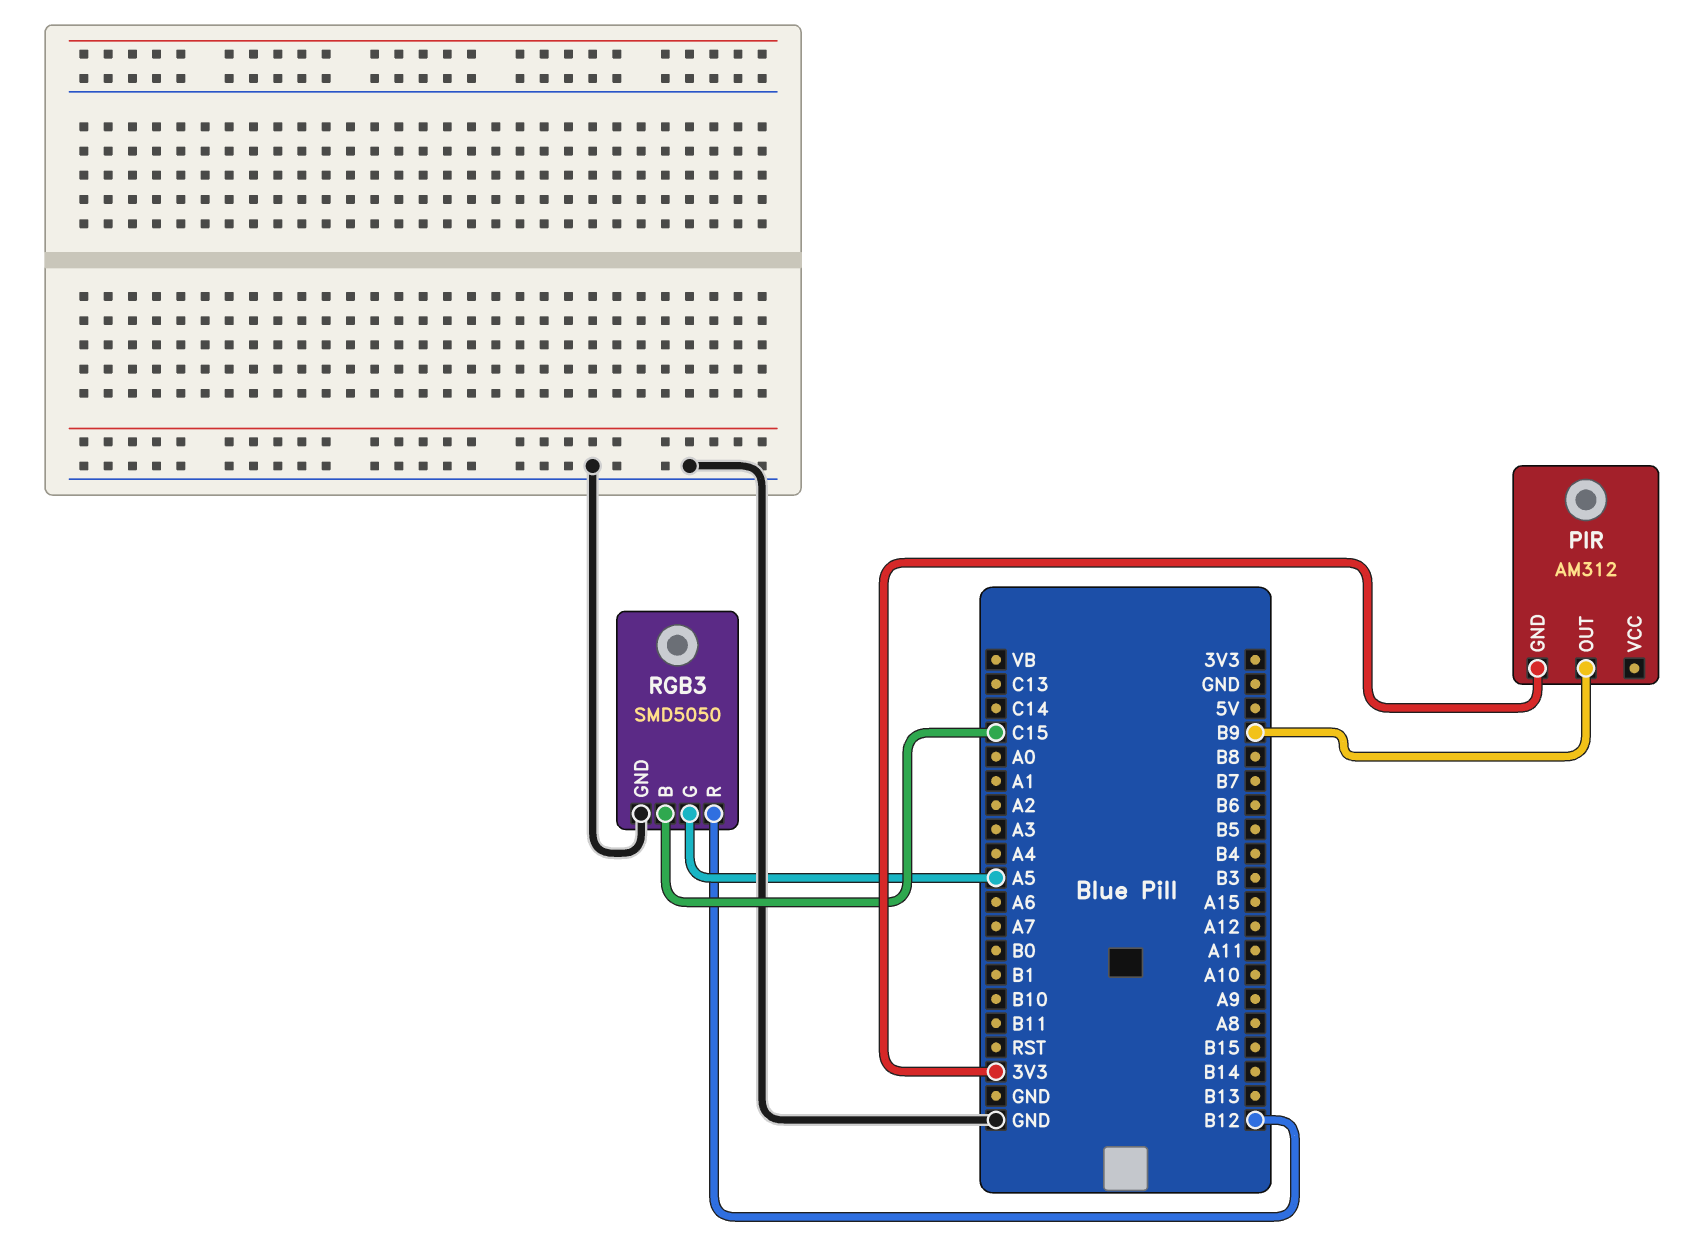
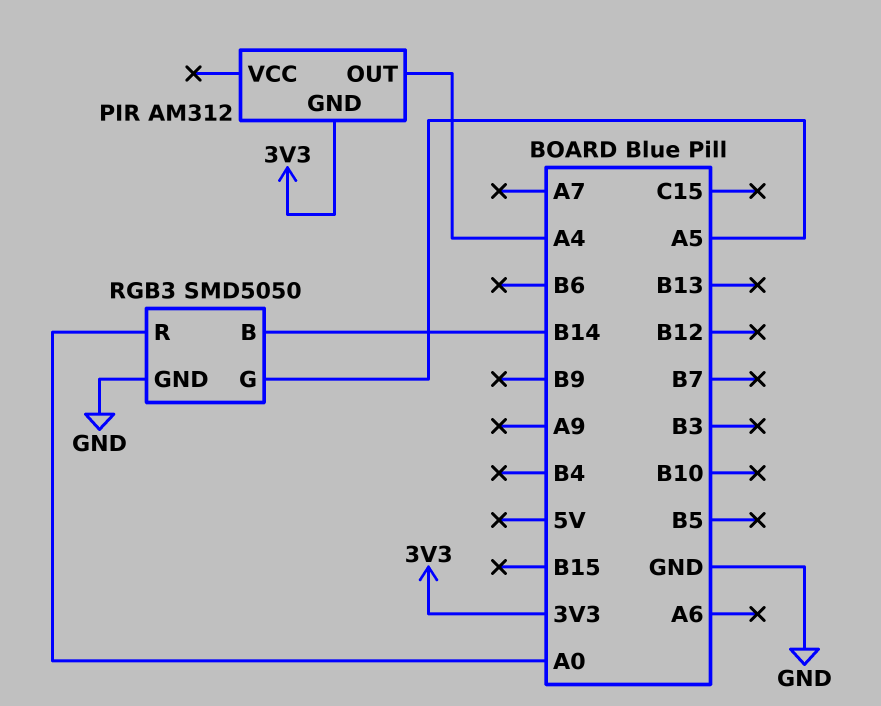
PIR pin OUT: B9 -> A4
RGB3 pin B: C15 -> B14
RGB3 pin R: B12 -> A0

